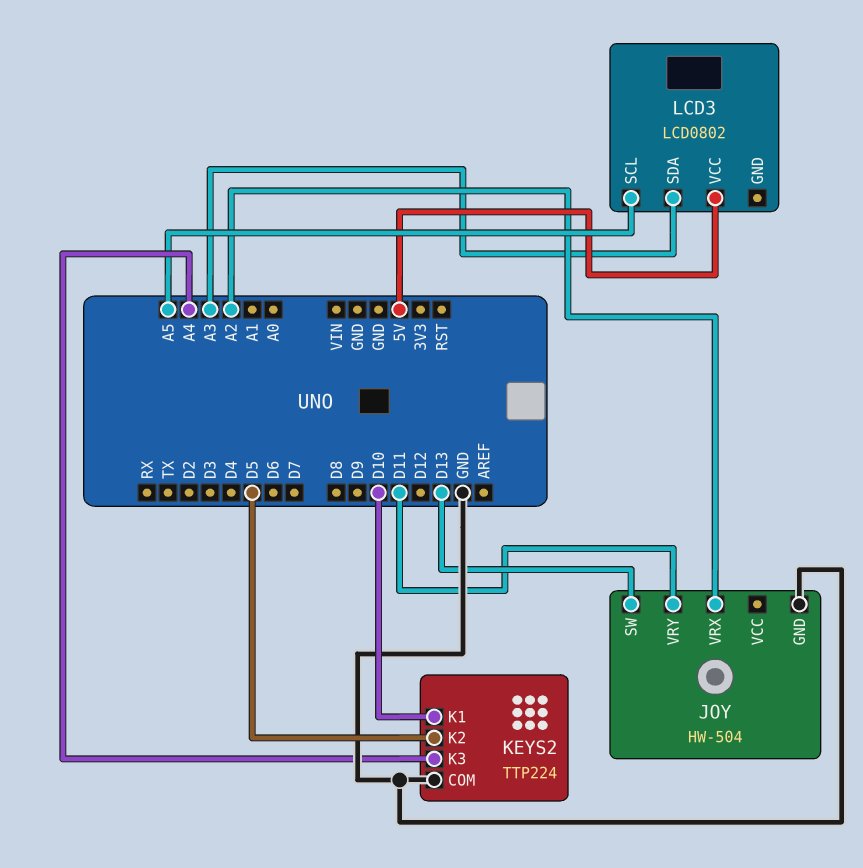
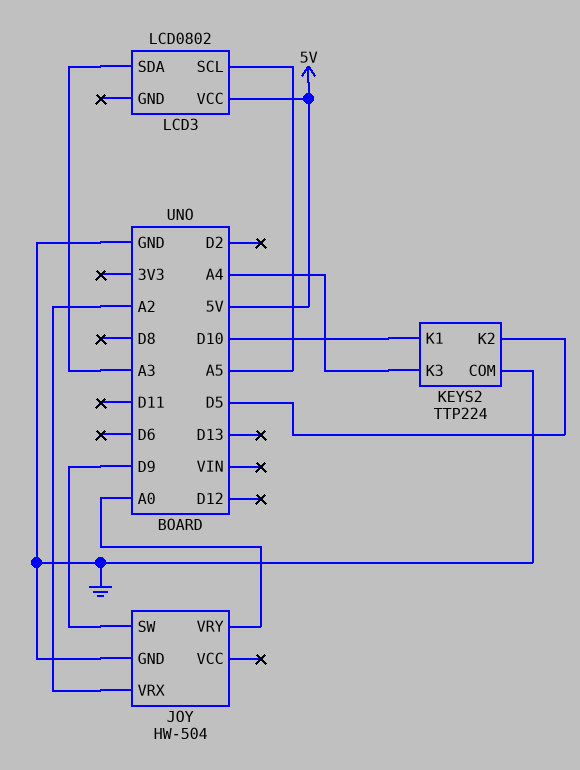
JOY pin SW: D13 -> D9
JOY pin VRY: D11 -> A0

